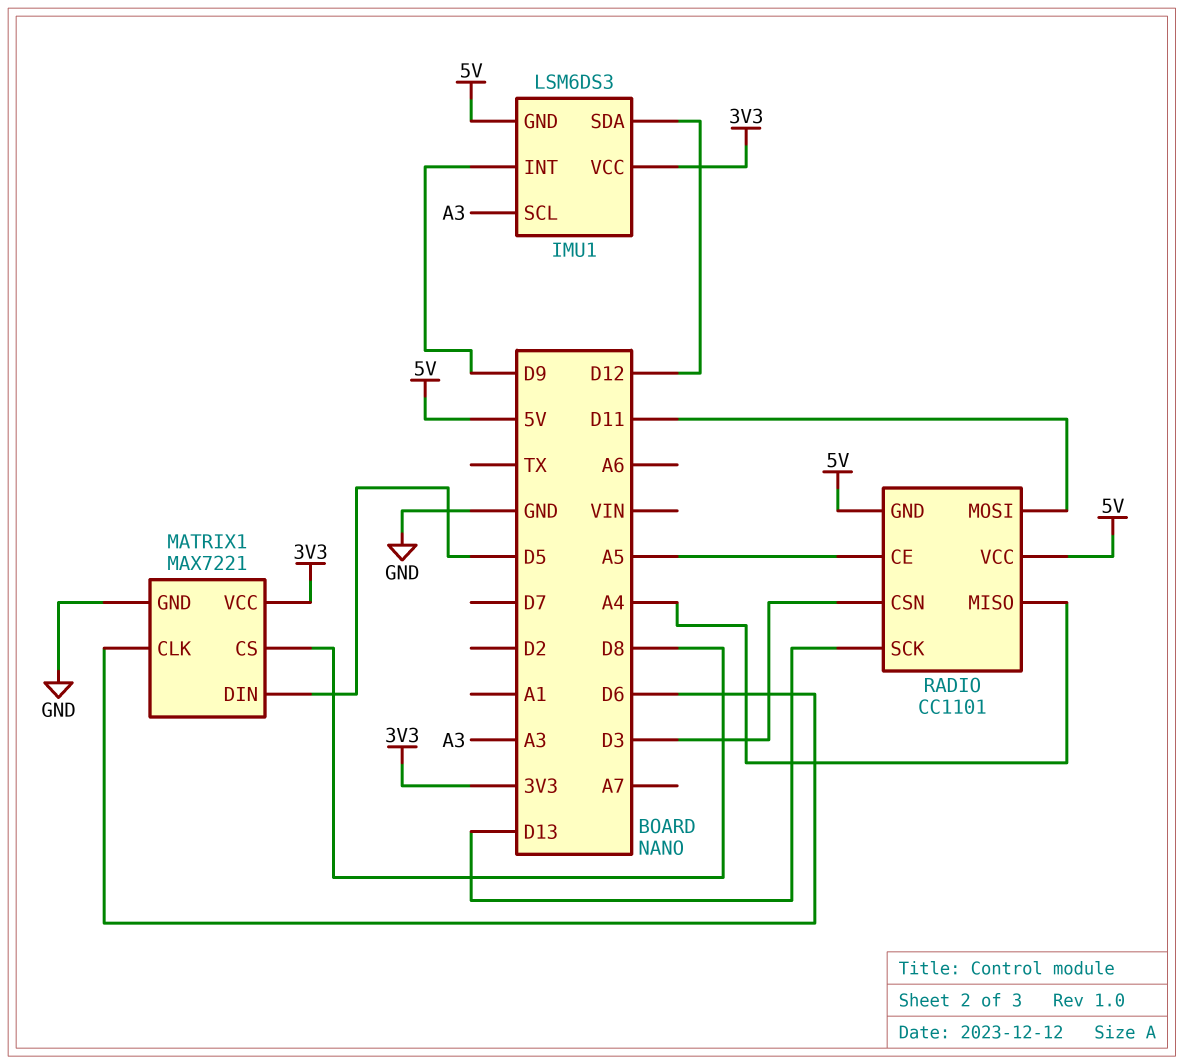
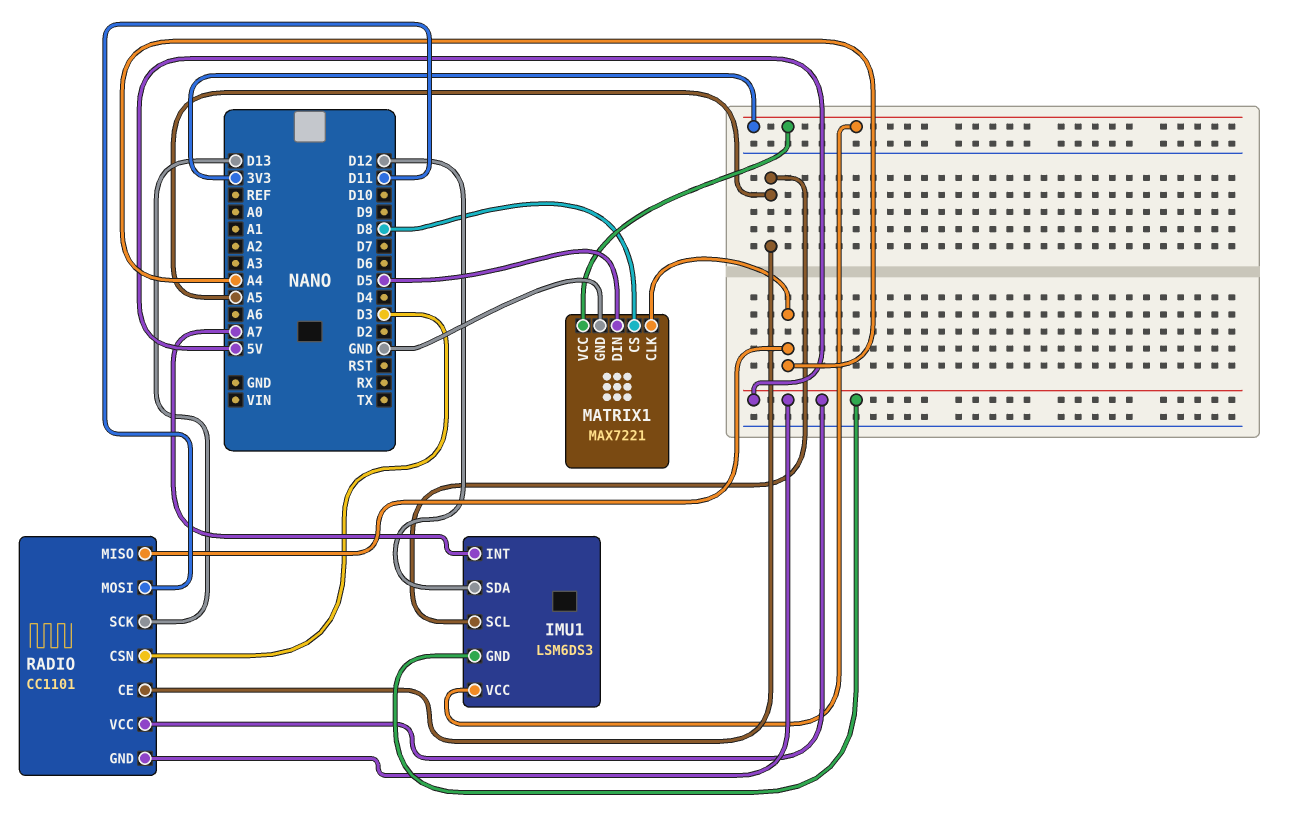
IMU1 pin INT: D9 -> A7
IMU1 pin SCL: A3 -> A5
MATRIX1 pin CLK: D6 -> A4

